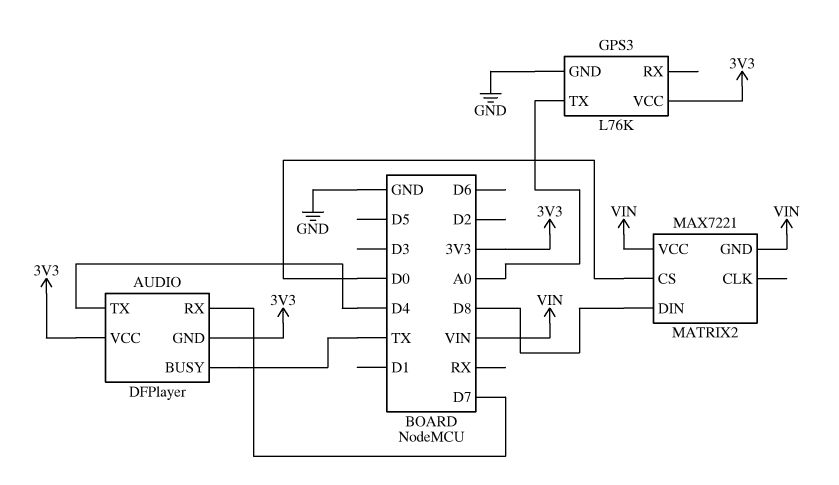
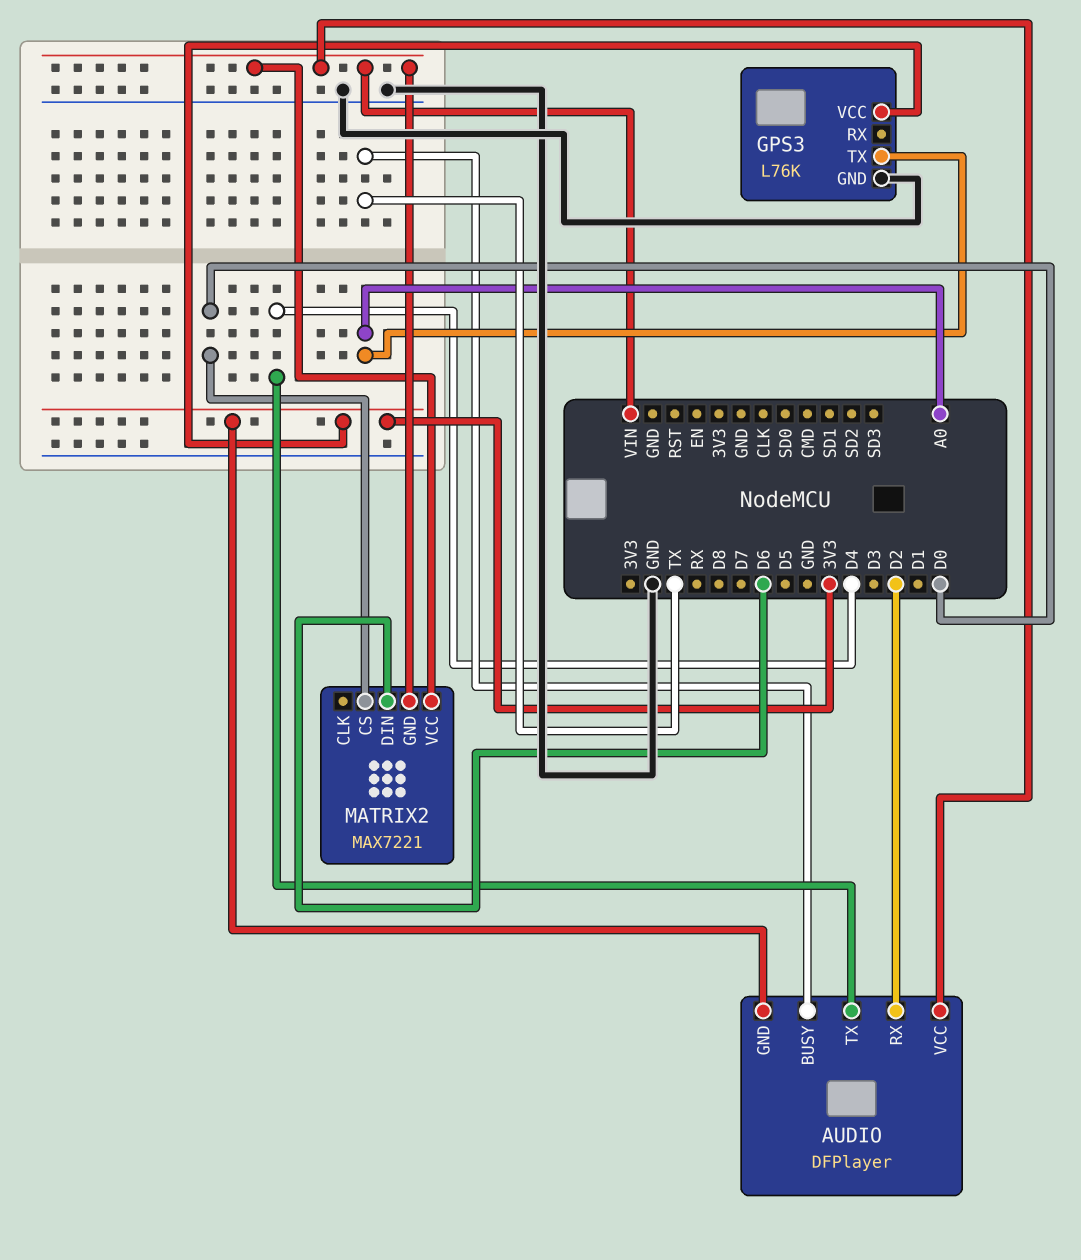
AUDIO pin RX: D7 -> D2
AUDIO pin VCC: 3V3 -> VIN
MATRIX2 pin DIN: D8 -> D6

